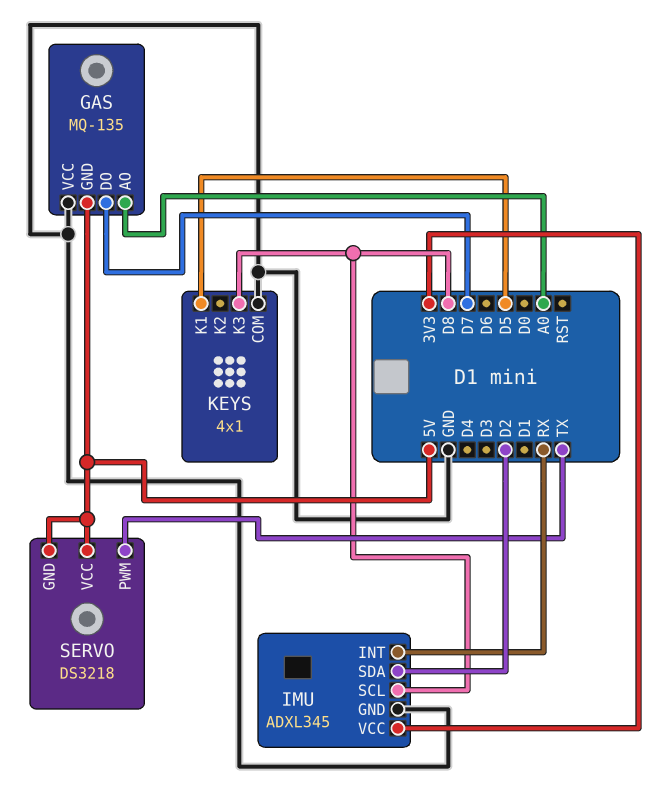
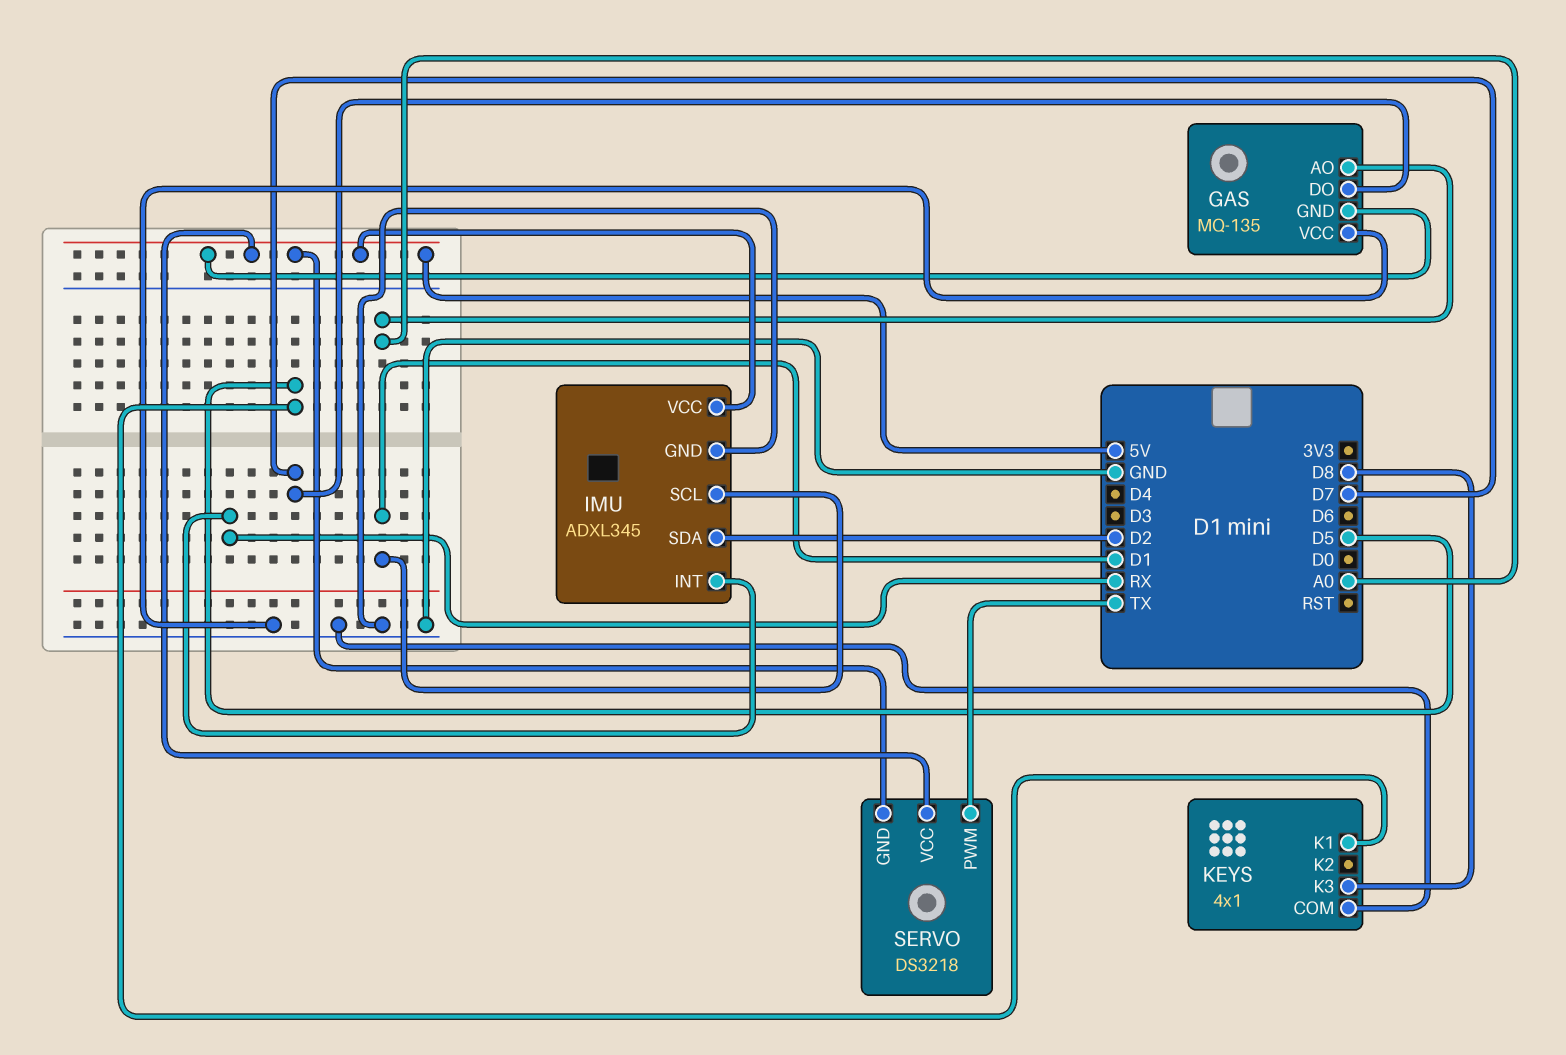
IMU pin SCL: D8 -> D1
IMU pin VCC: 3V3 -> 5V

